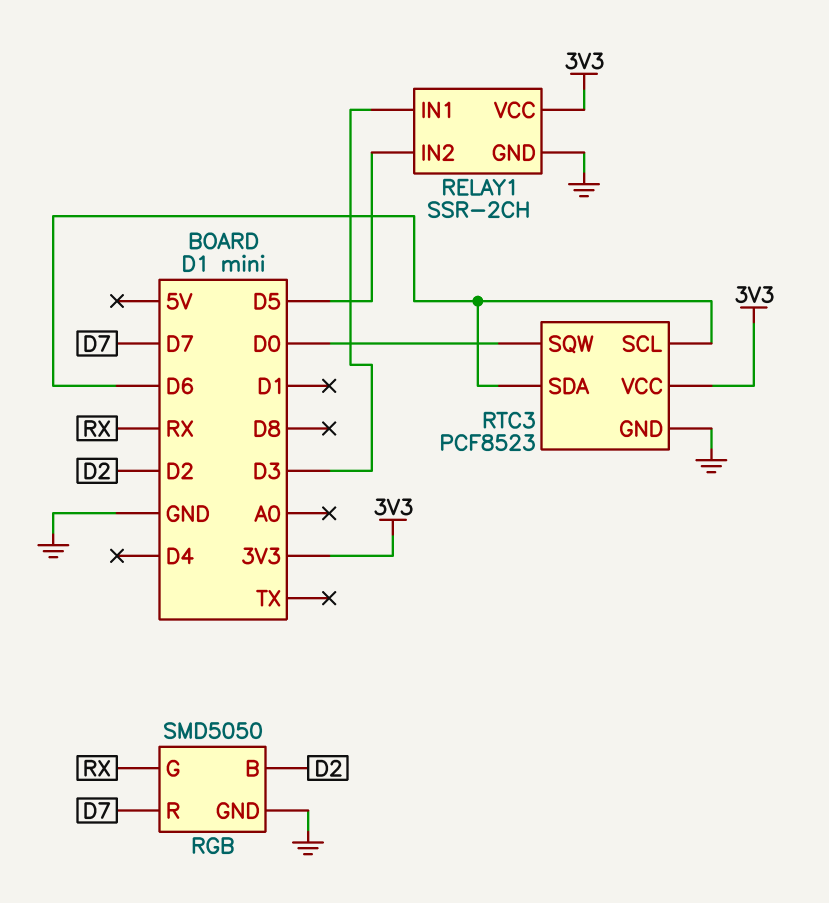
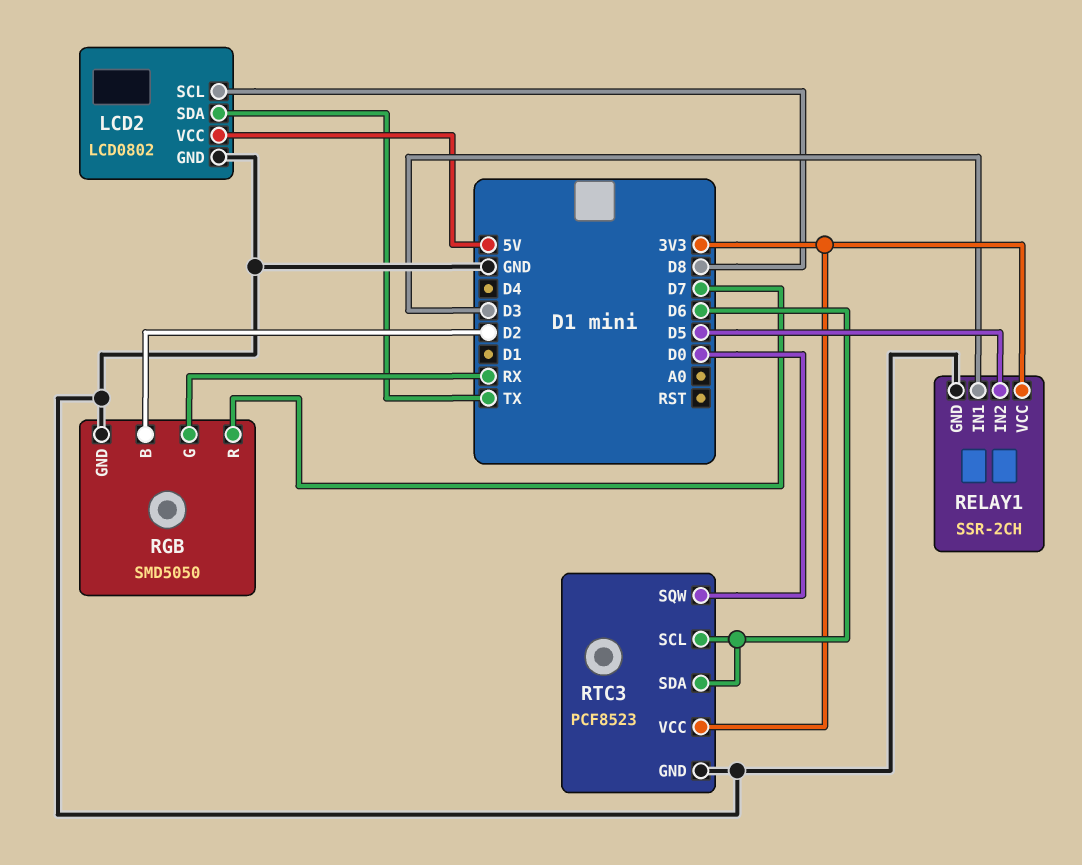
LCD2: none -> LCD0802
LCD2 pin GND: none -> GND
LCD2 pin SCL: none -> D8
LCD2 pin SDA: none -> TX
LCD2 pin VCC: none -> 5V

